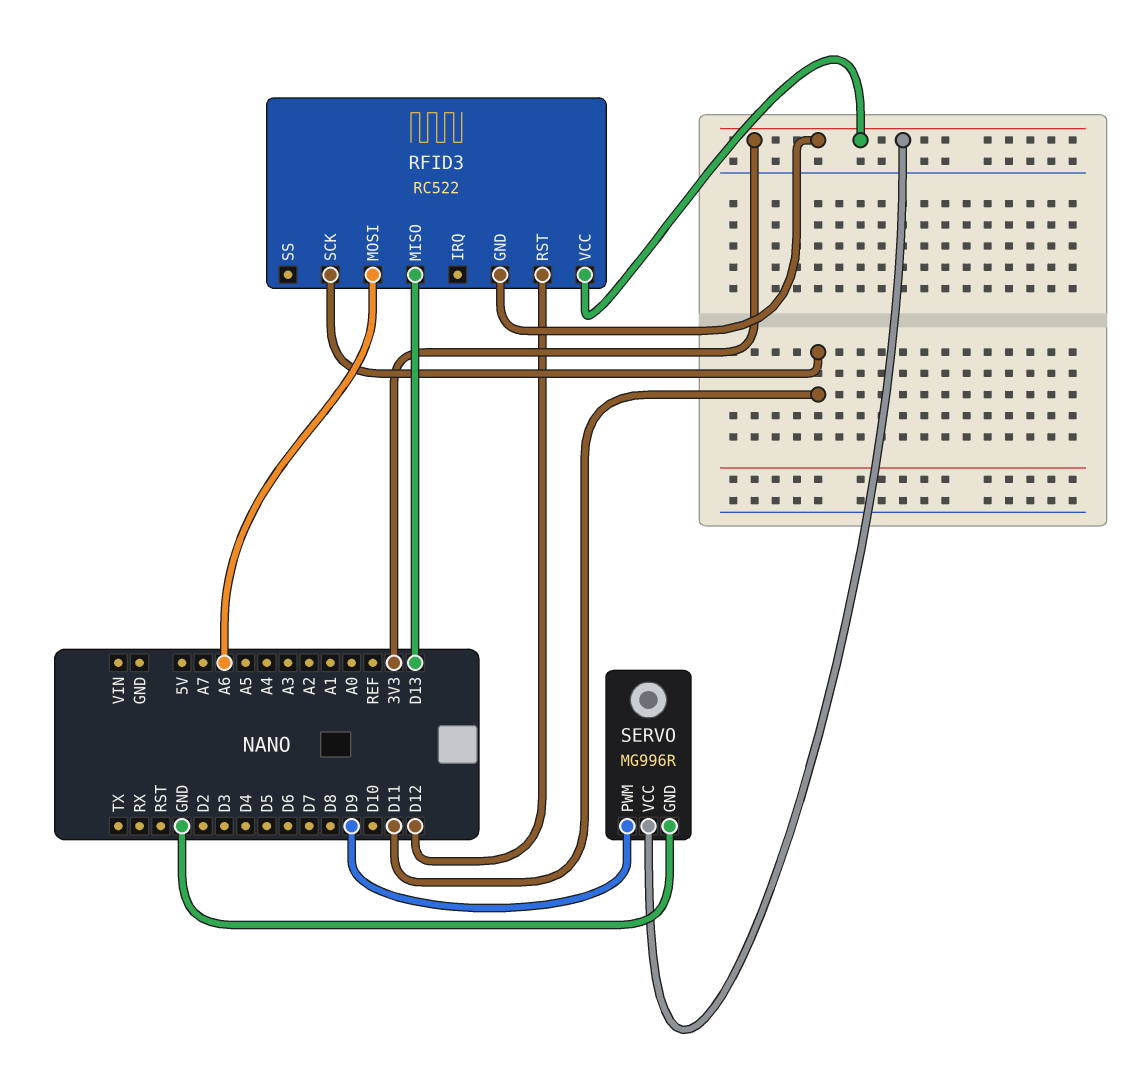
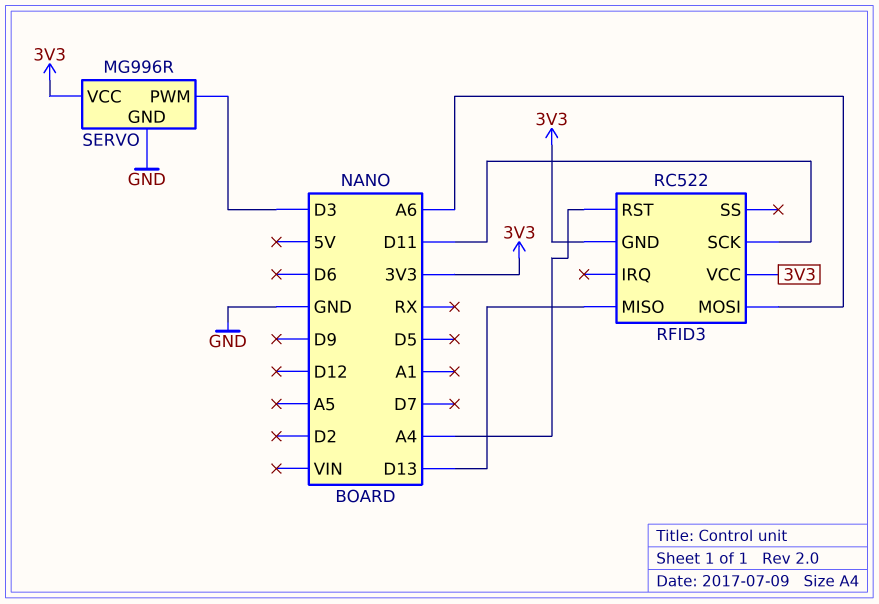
RFID3 pin RST: D12 -> A4
SERVO pin PWM: D9 -> D3

